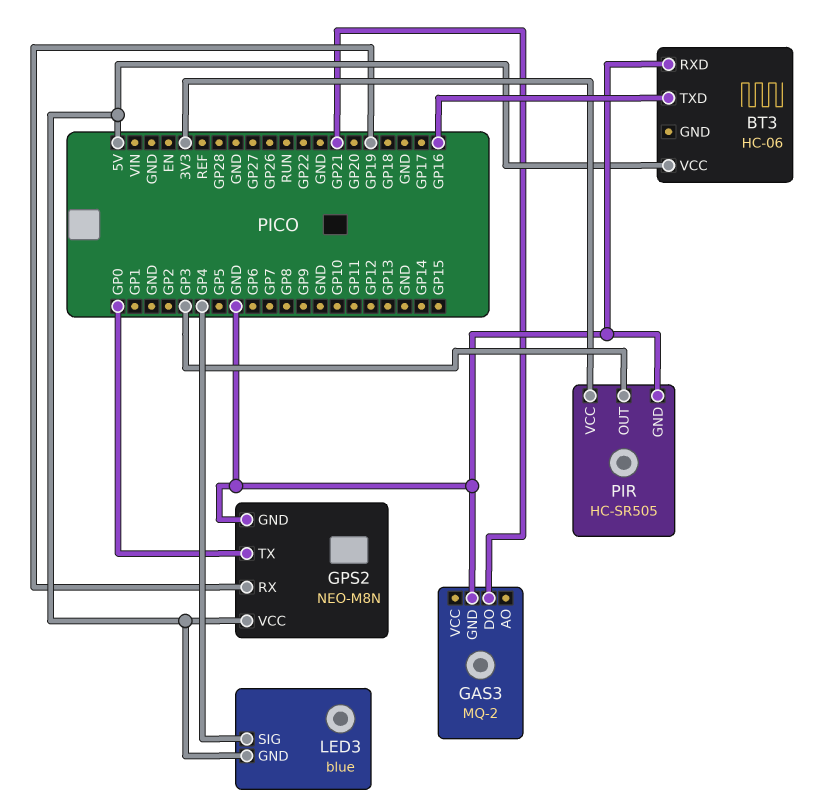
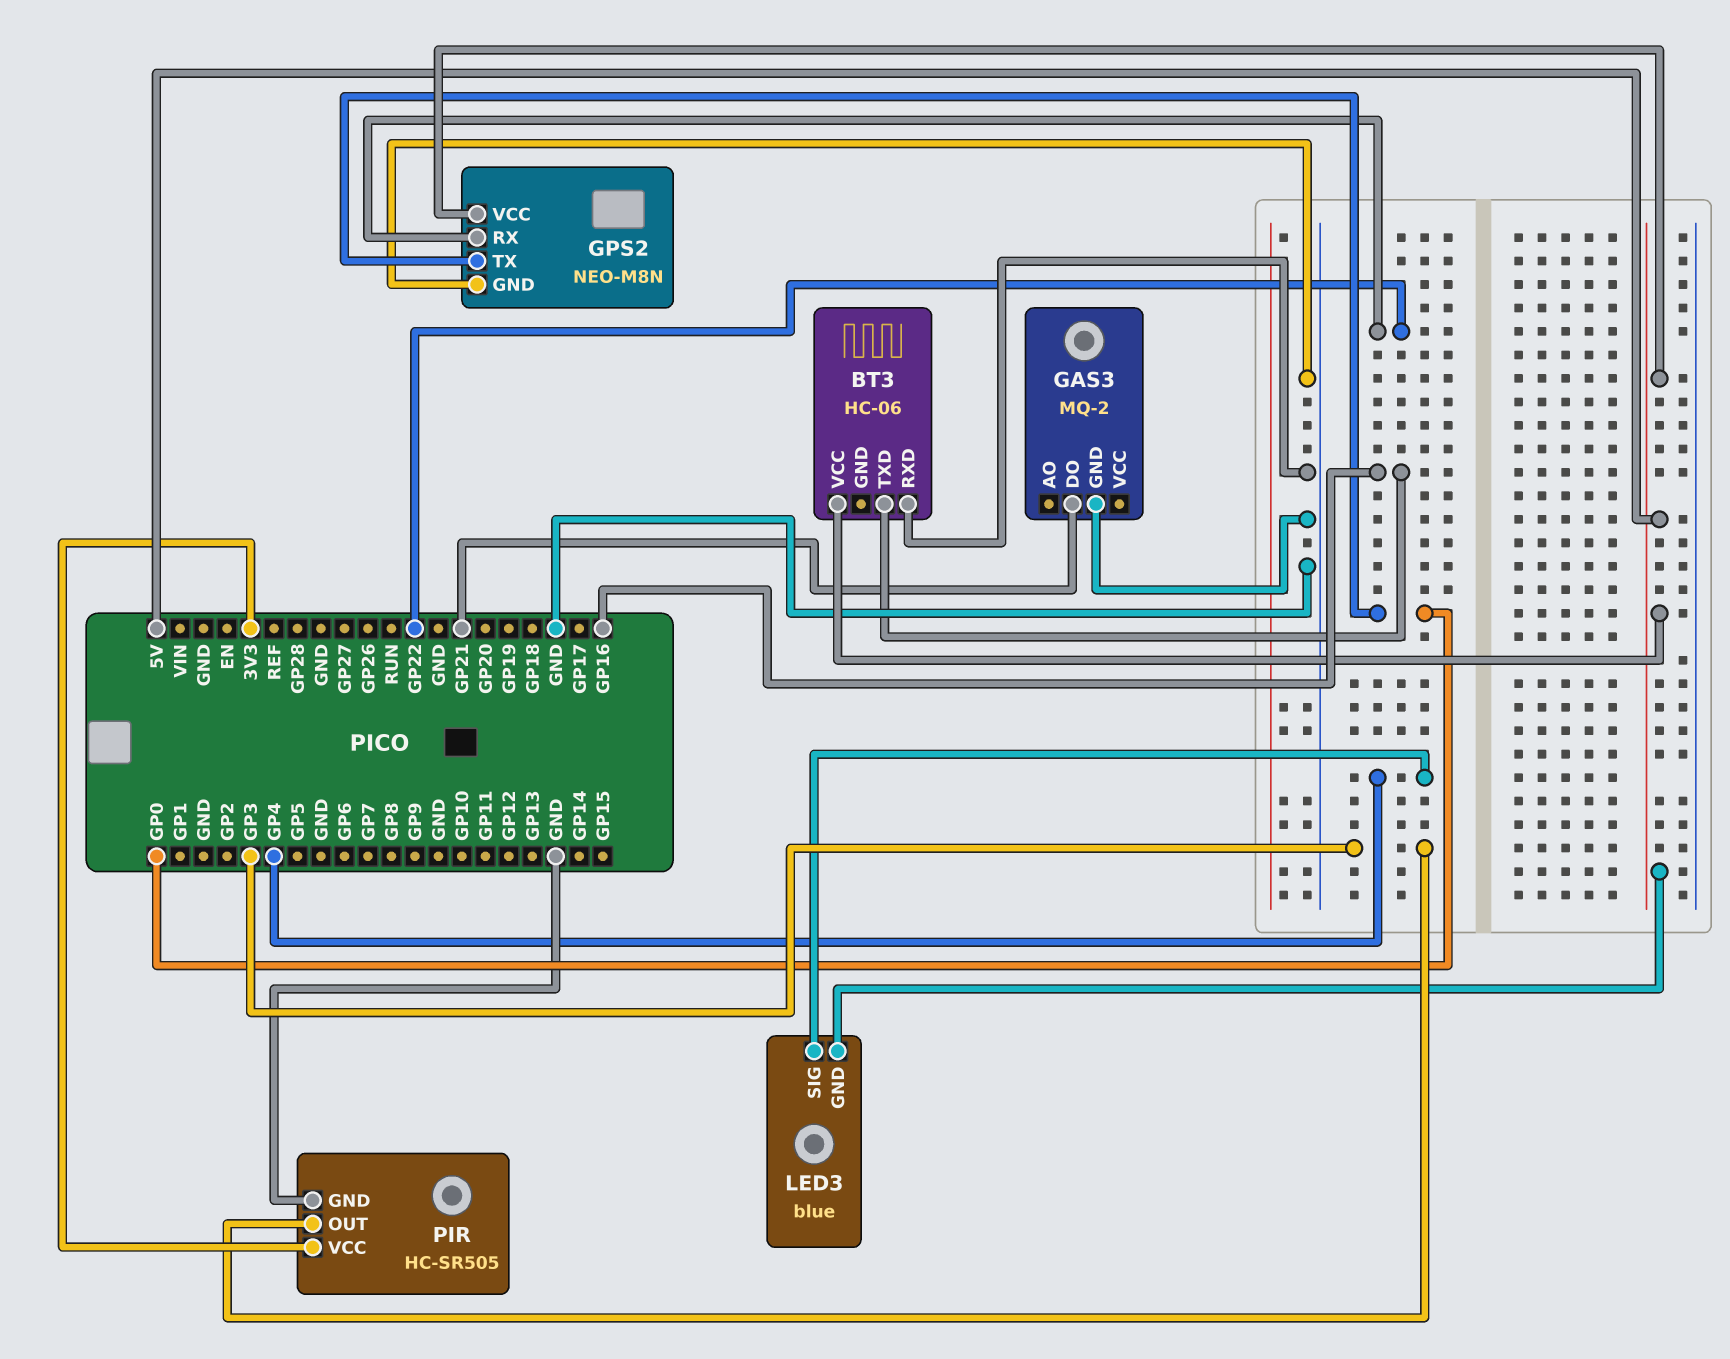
GPS2 pin RX: GP19 -> GP22

